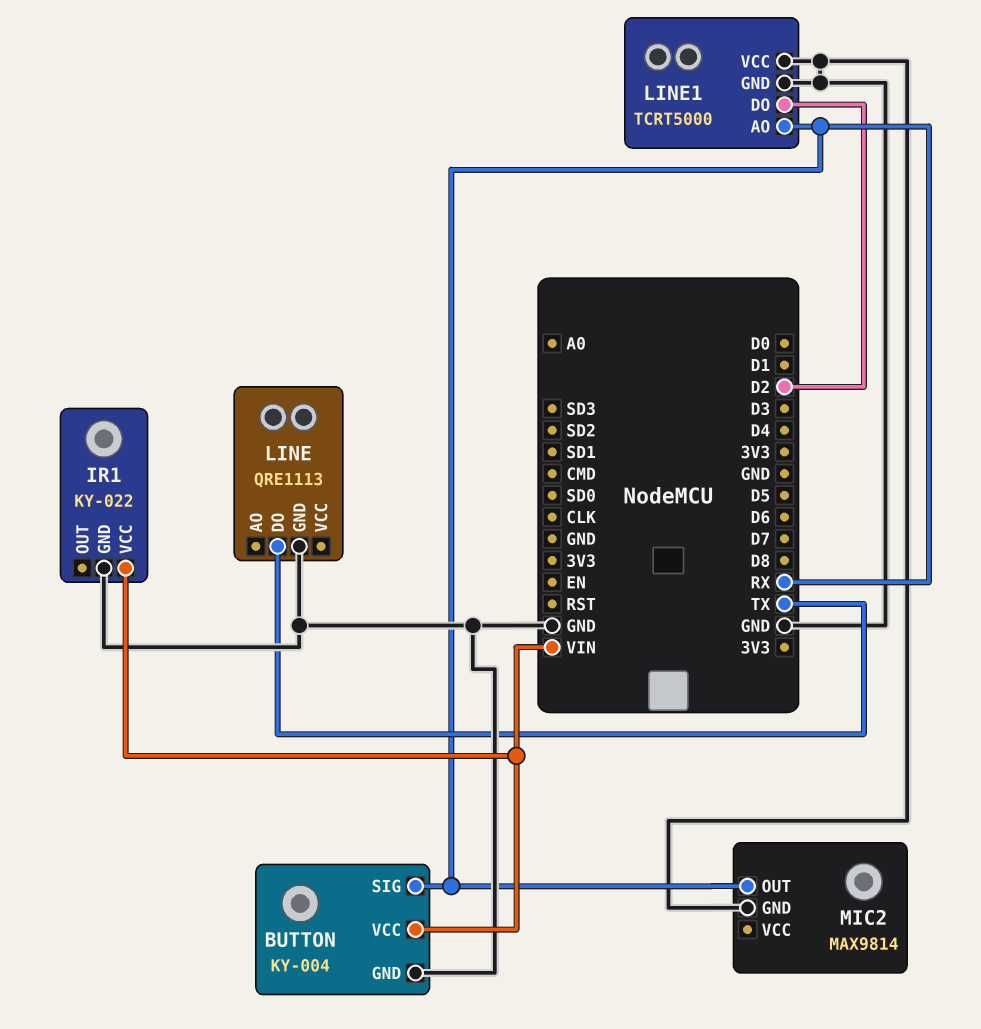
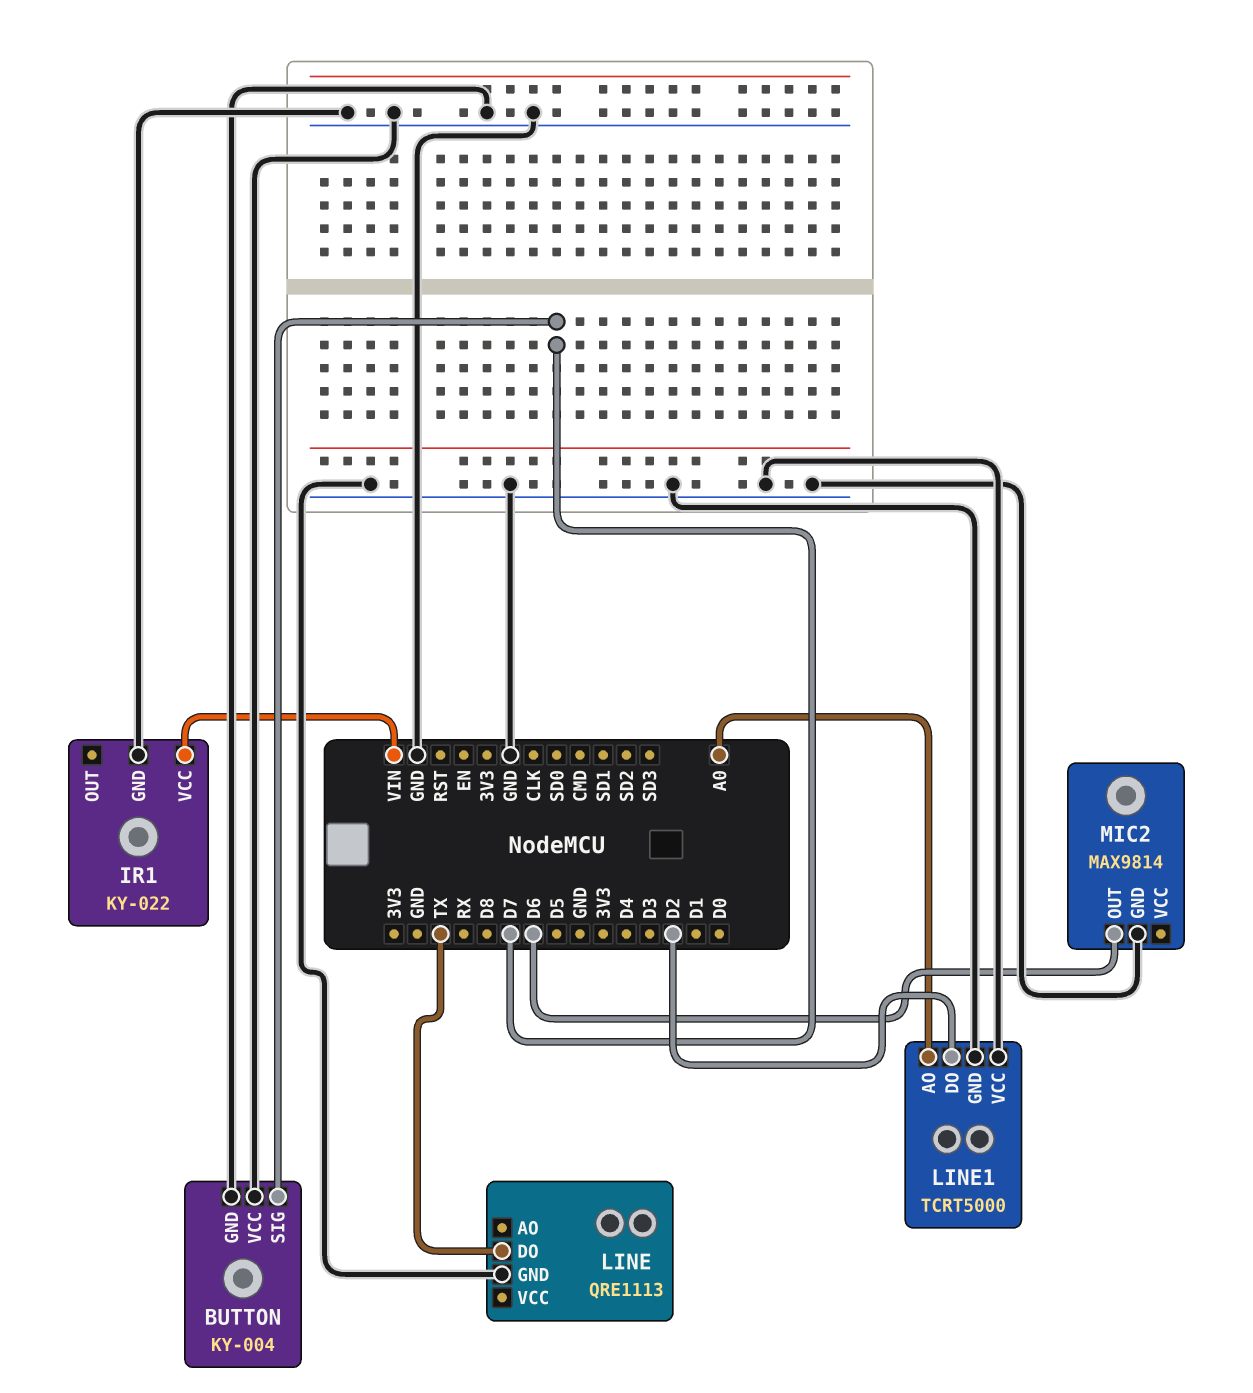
BUTTON pin SIG: RX -> D7
BUTTON pin VCC: VIN -> GND
LINE1 pin AO: RX -> A0
MIC2 pin OUT: RX -> D6

